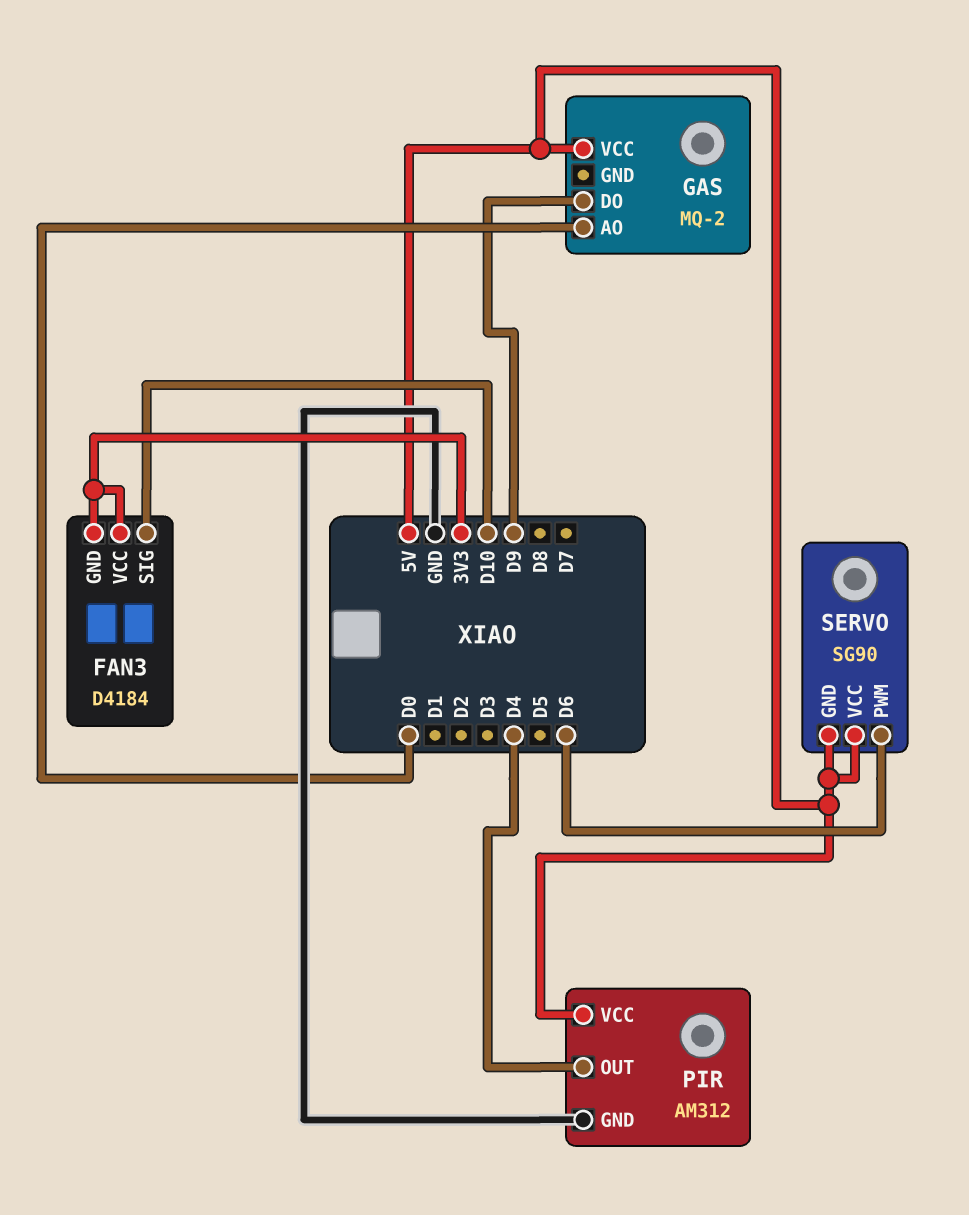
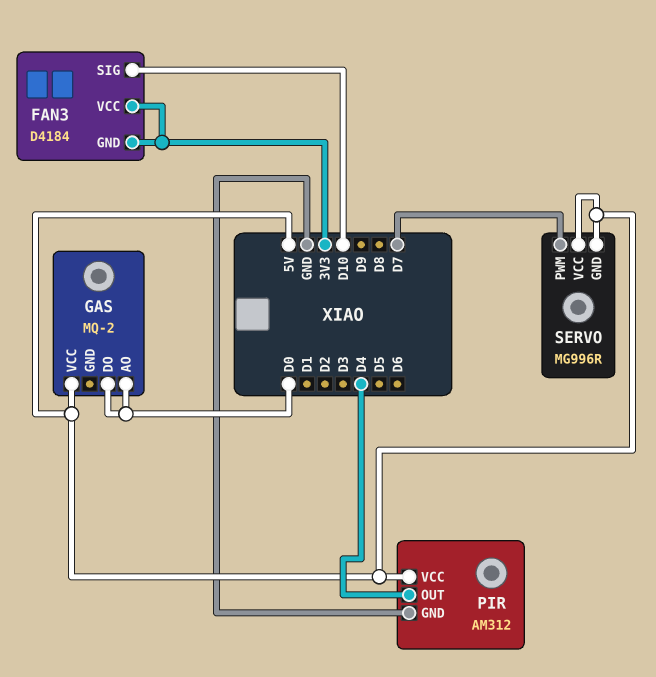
GAS pin DO: D9 -> D0
SERVO: SG90 -> MG996R
SERVO pin PWM: D6 -> D7

